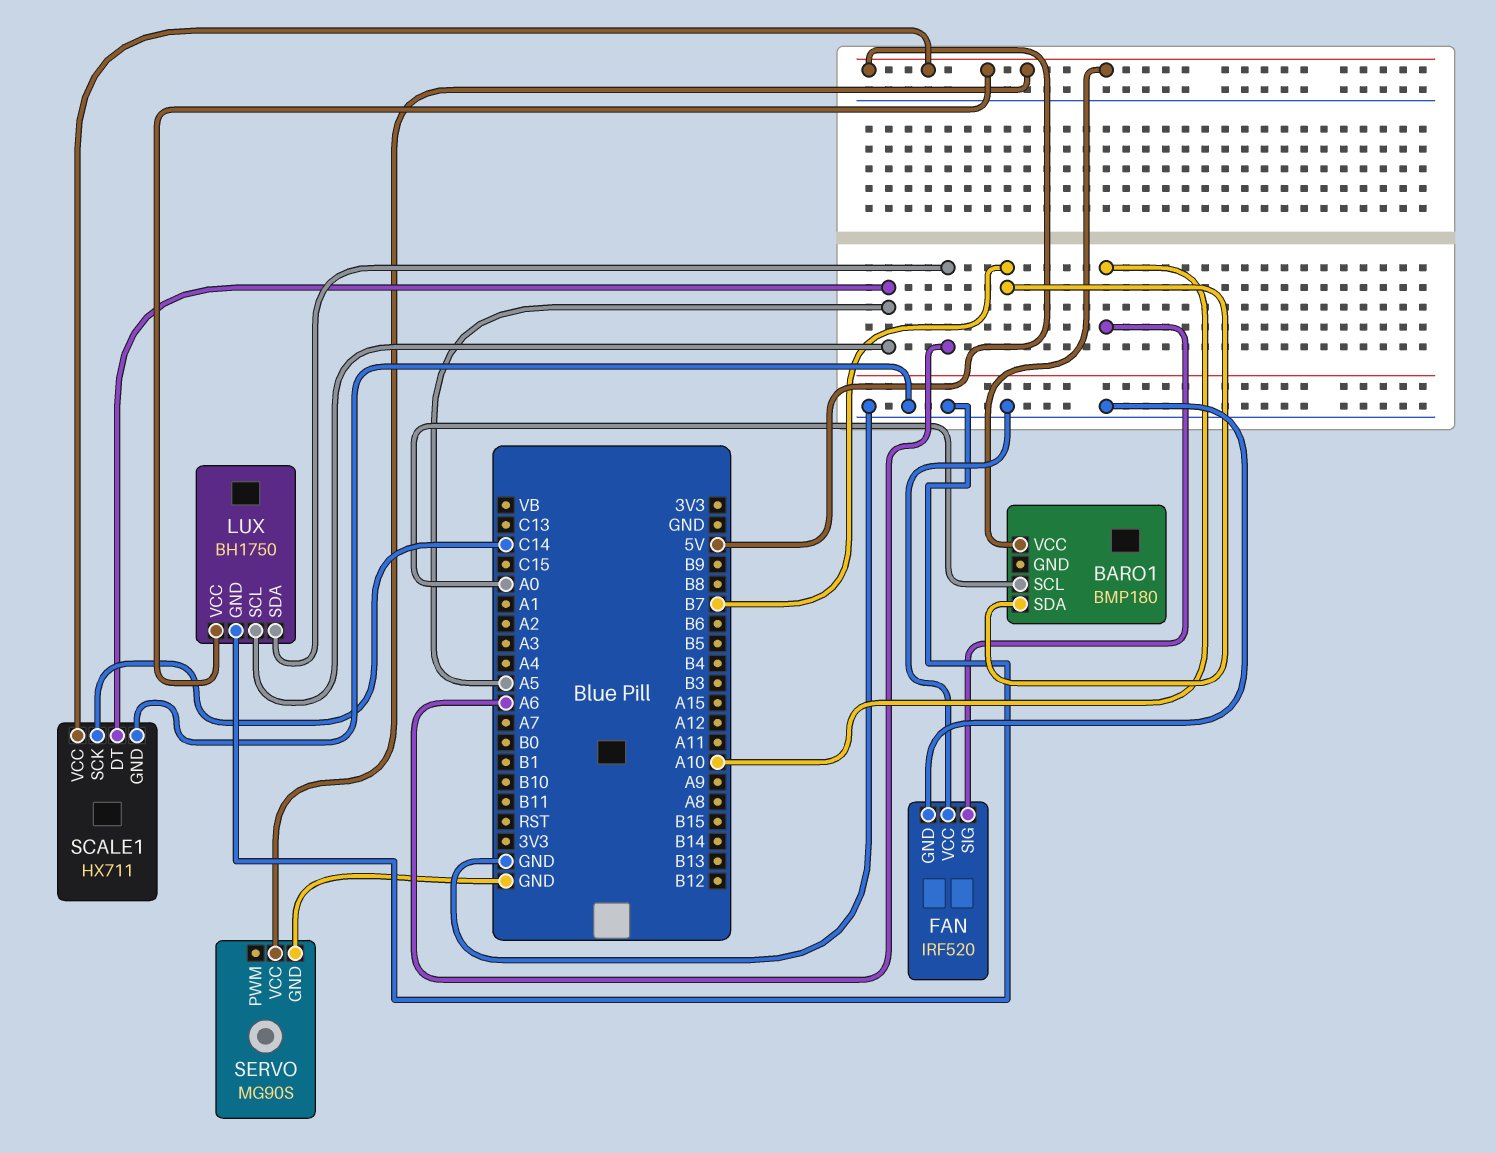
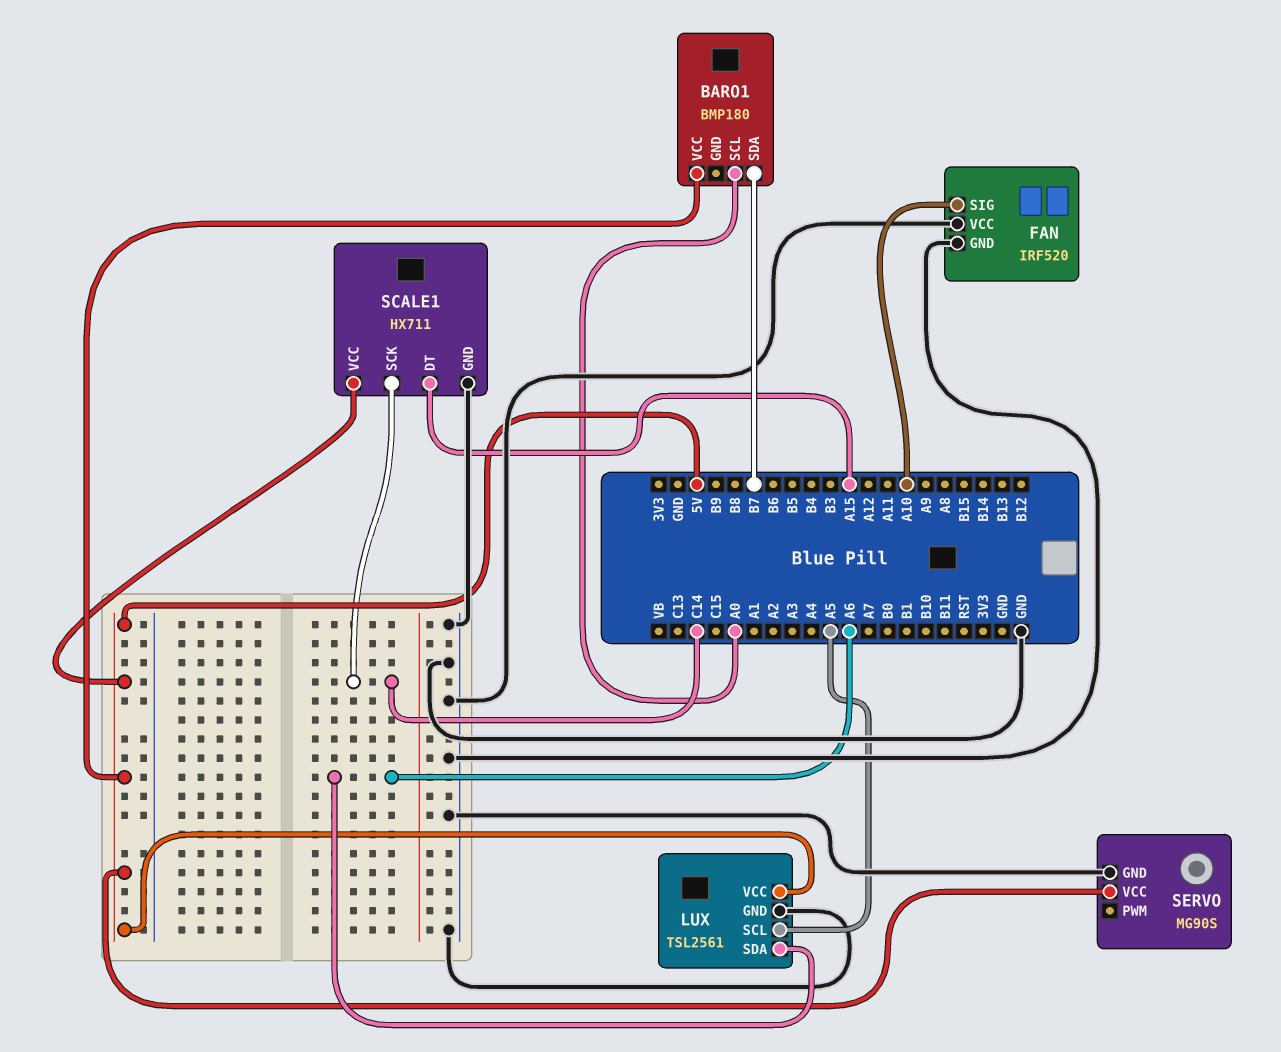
LUX: BH1750 -> TSL2561
SCALE1 pin DT: A5 -> A15

